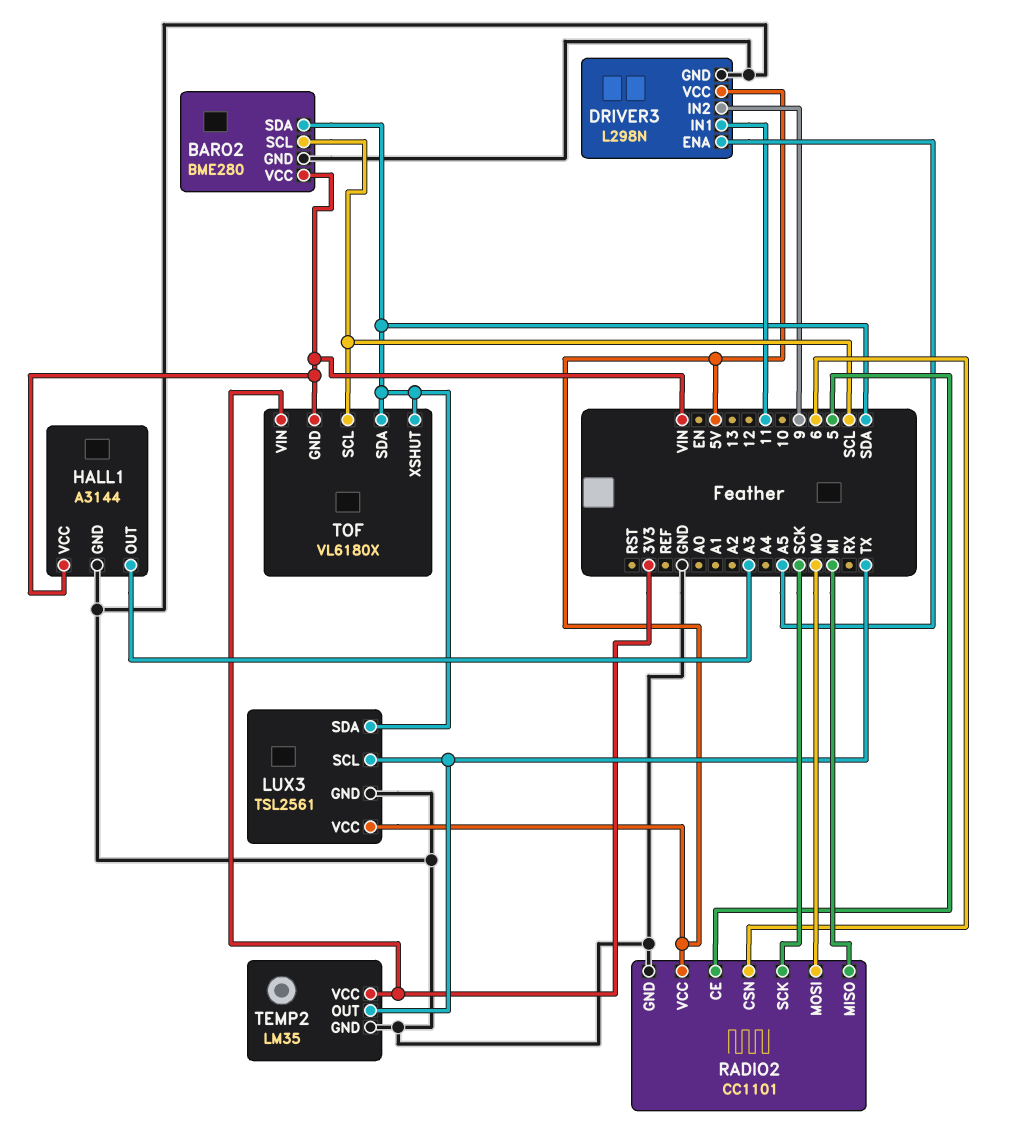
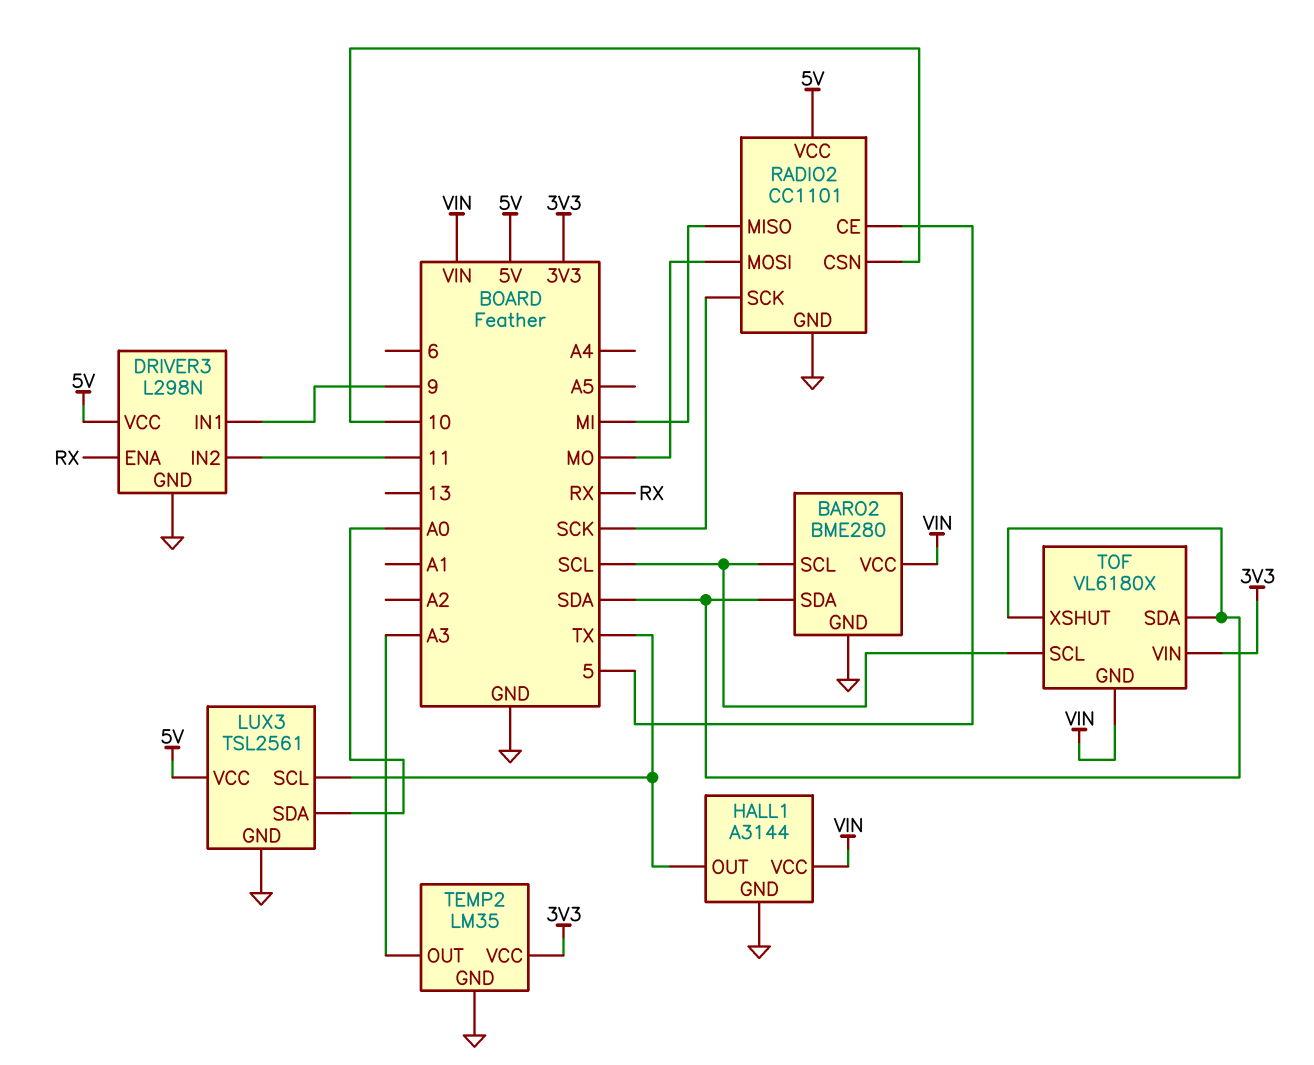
DRIVER3 pin ENA: A5 -> RX
DRIVER3 pin IN1: 11 -> 9
DRIVER3 pin IN2: 9 -> 11
HALL1 pin OUT: A3 -> TX
LUX3 pin SDA: SDA -> A0
RADIO2 pin CSN: 6 -> 10
TEMP2 pin OUT: TX -> A3

